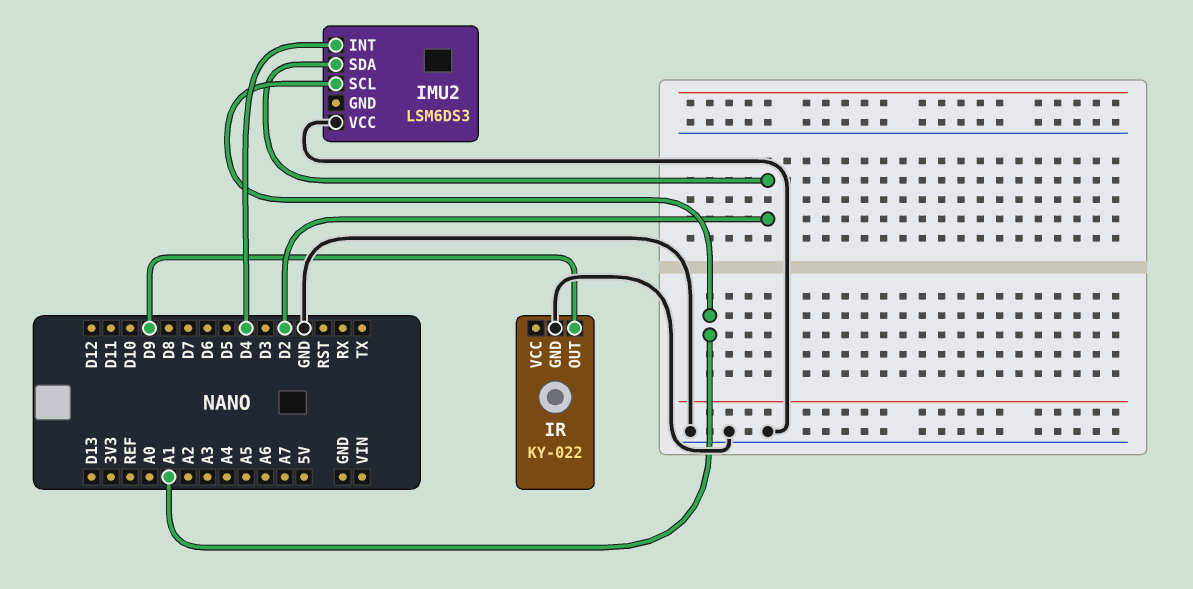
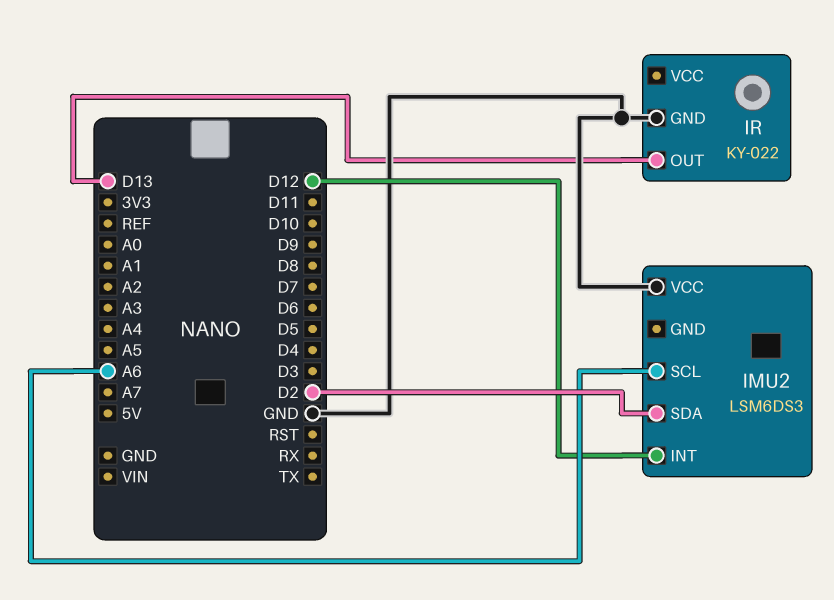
IMU2 pin INT: D4 -> D12
IMU2 pin SCL: A1 -> A6
IR pin OUT: D9 -> D13

